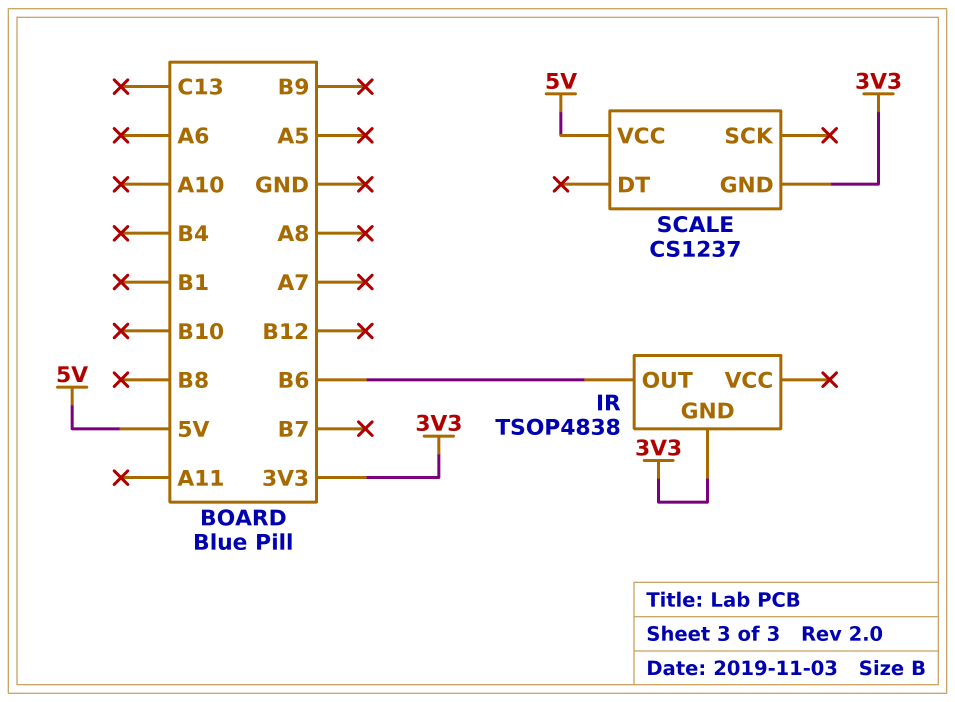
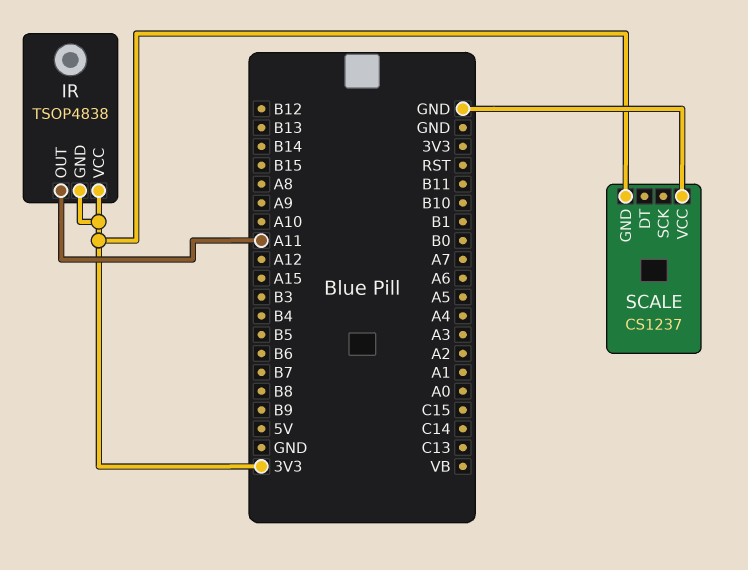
IR pin OUT: B6 -> A11
IR pin VCC: none -> 3V3
SCALE pin VCC: 5V -> GND

